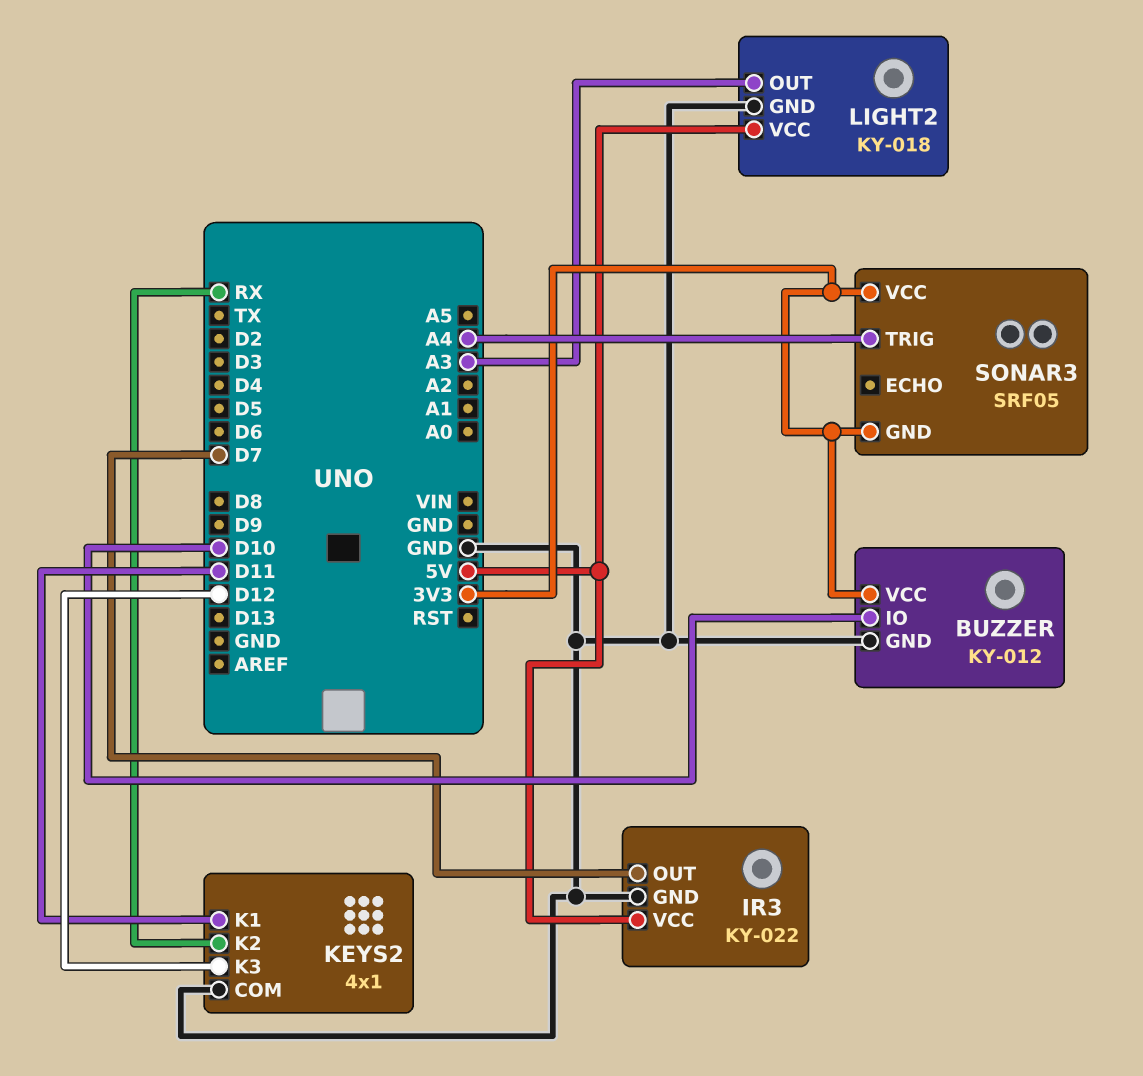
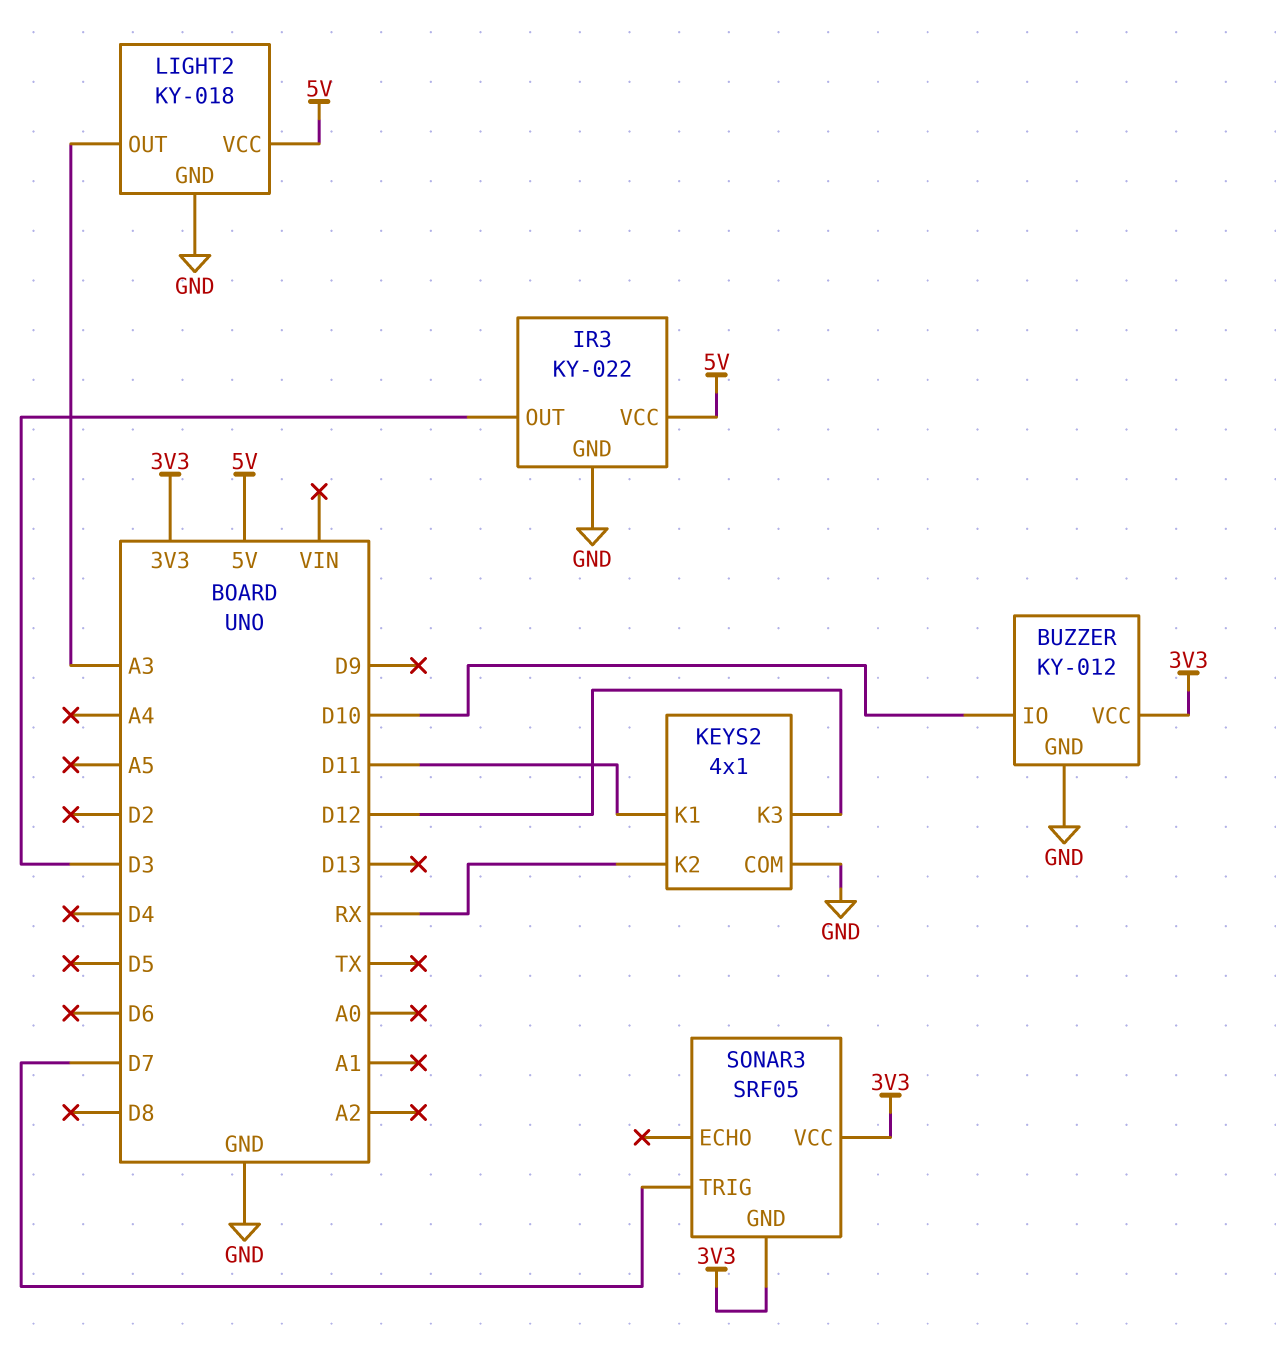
IR3 pin OUT: D7 -> D3
SONAR3 pin TRIG: A4 -> D7

